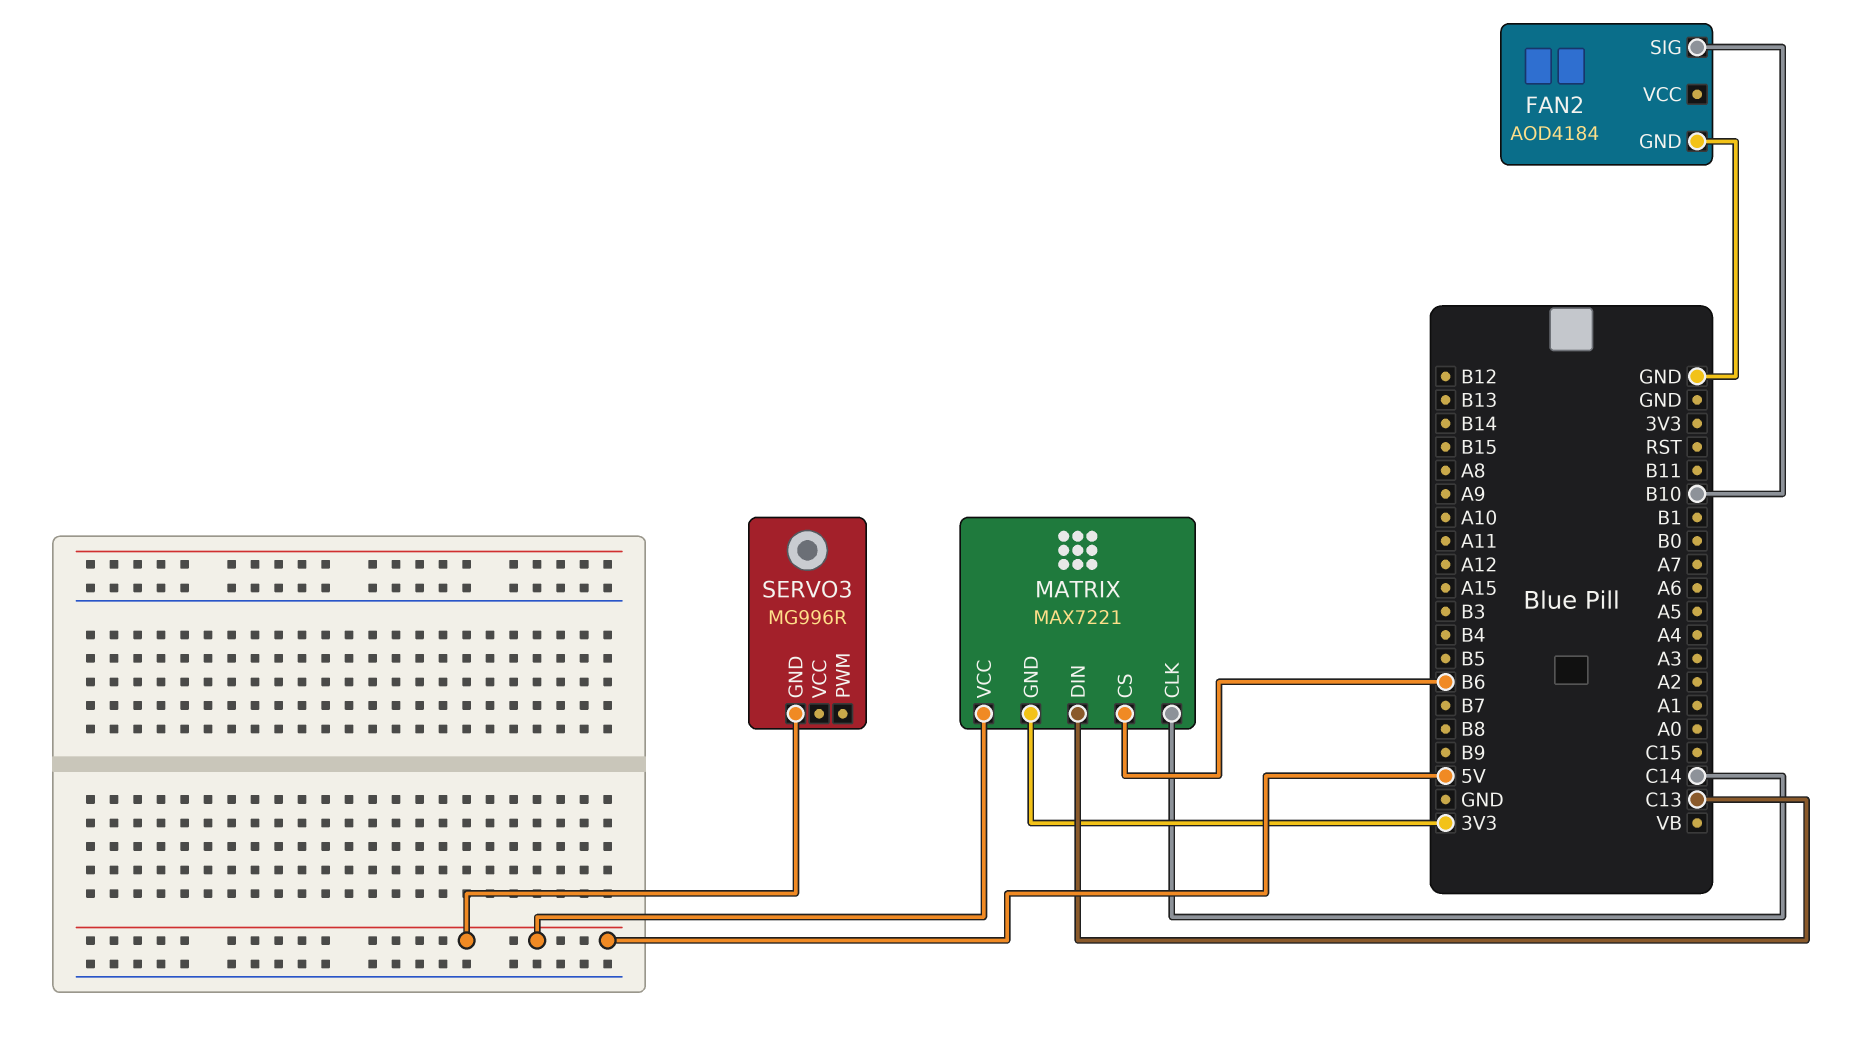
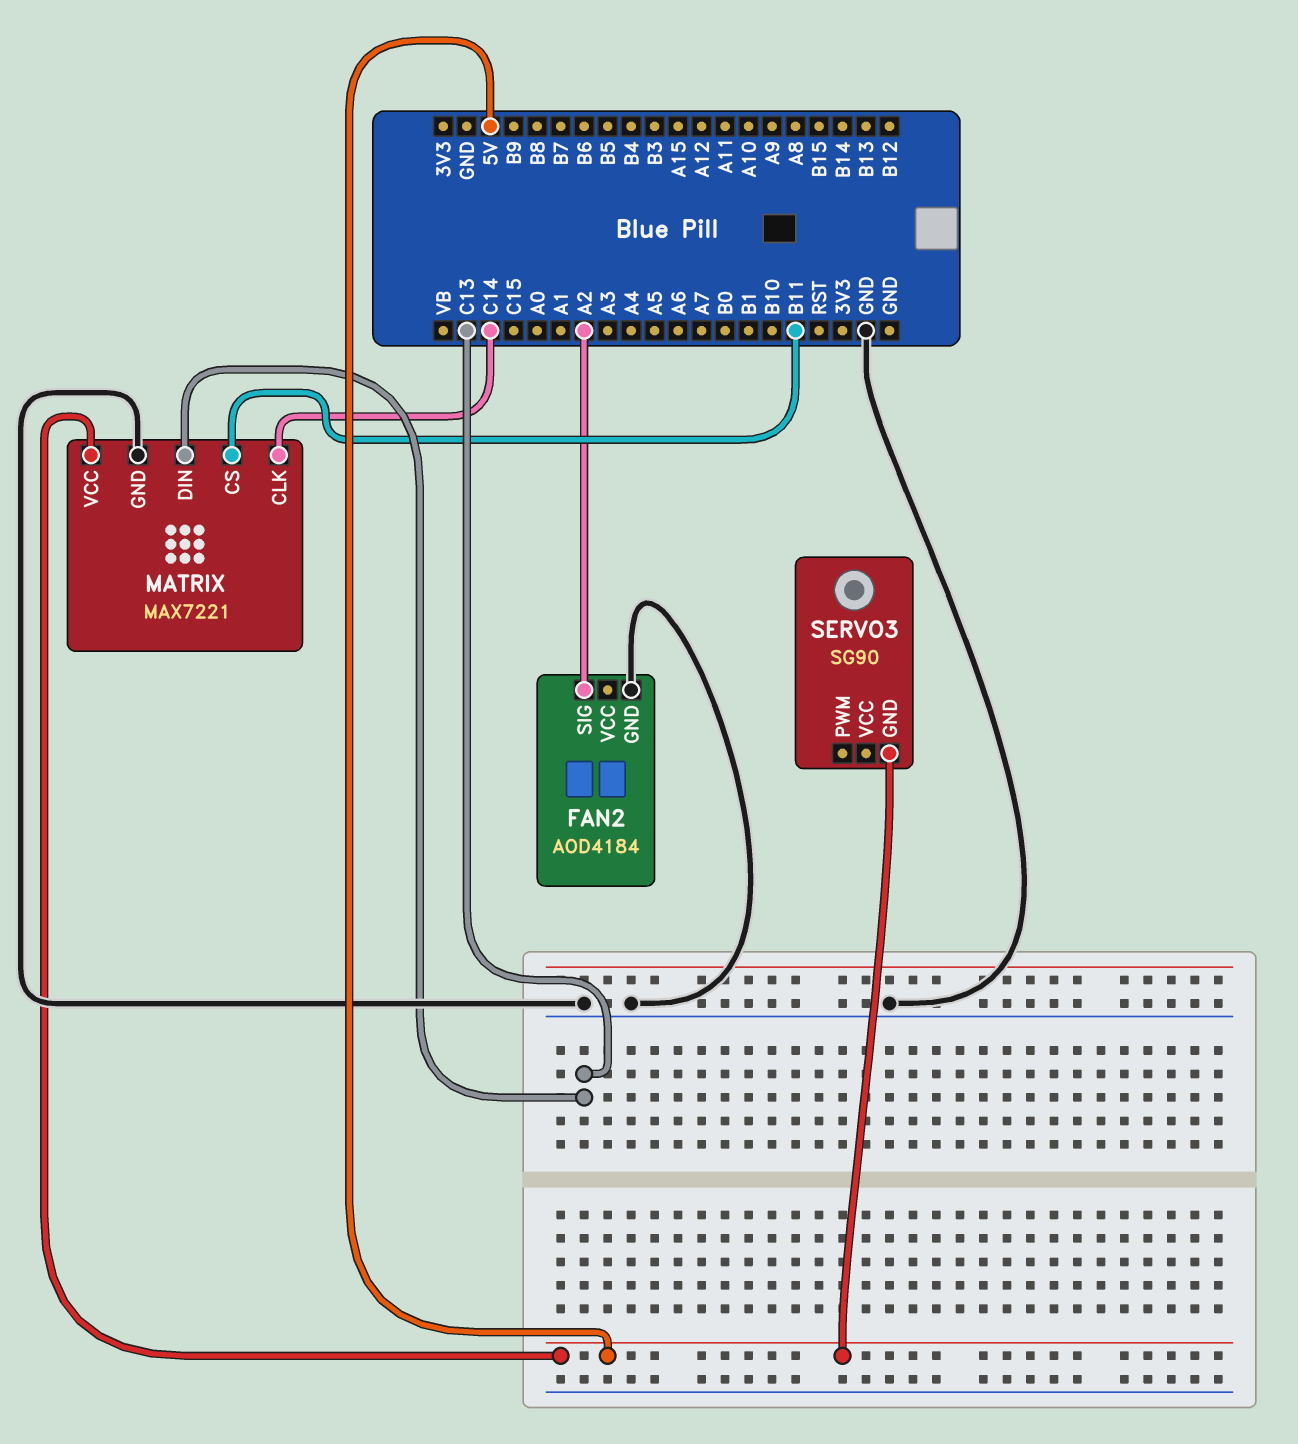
FAN2 pin SIG: B10 -> A2
MATRIX pin CS: B6 -> B11
MATRIX pin GND: 3V3 -> GND
SERVO3: MG996R -> SG90

